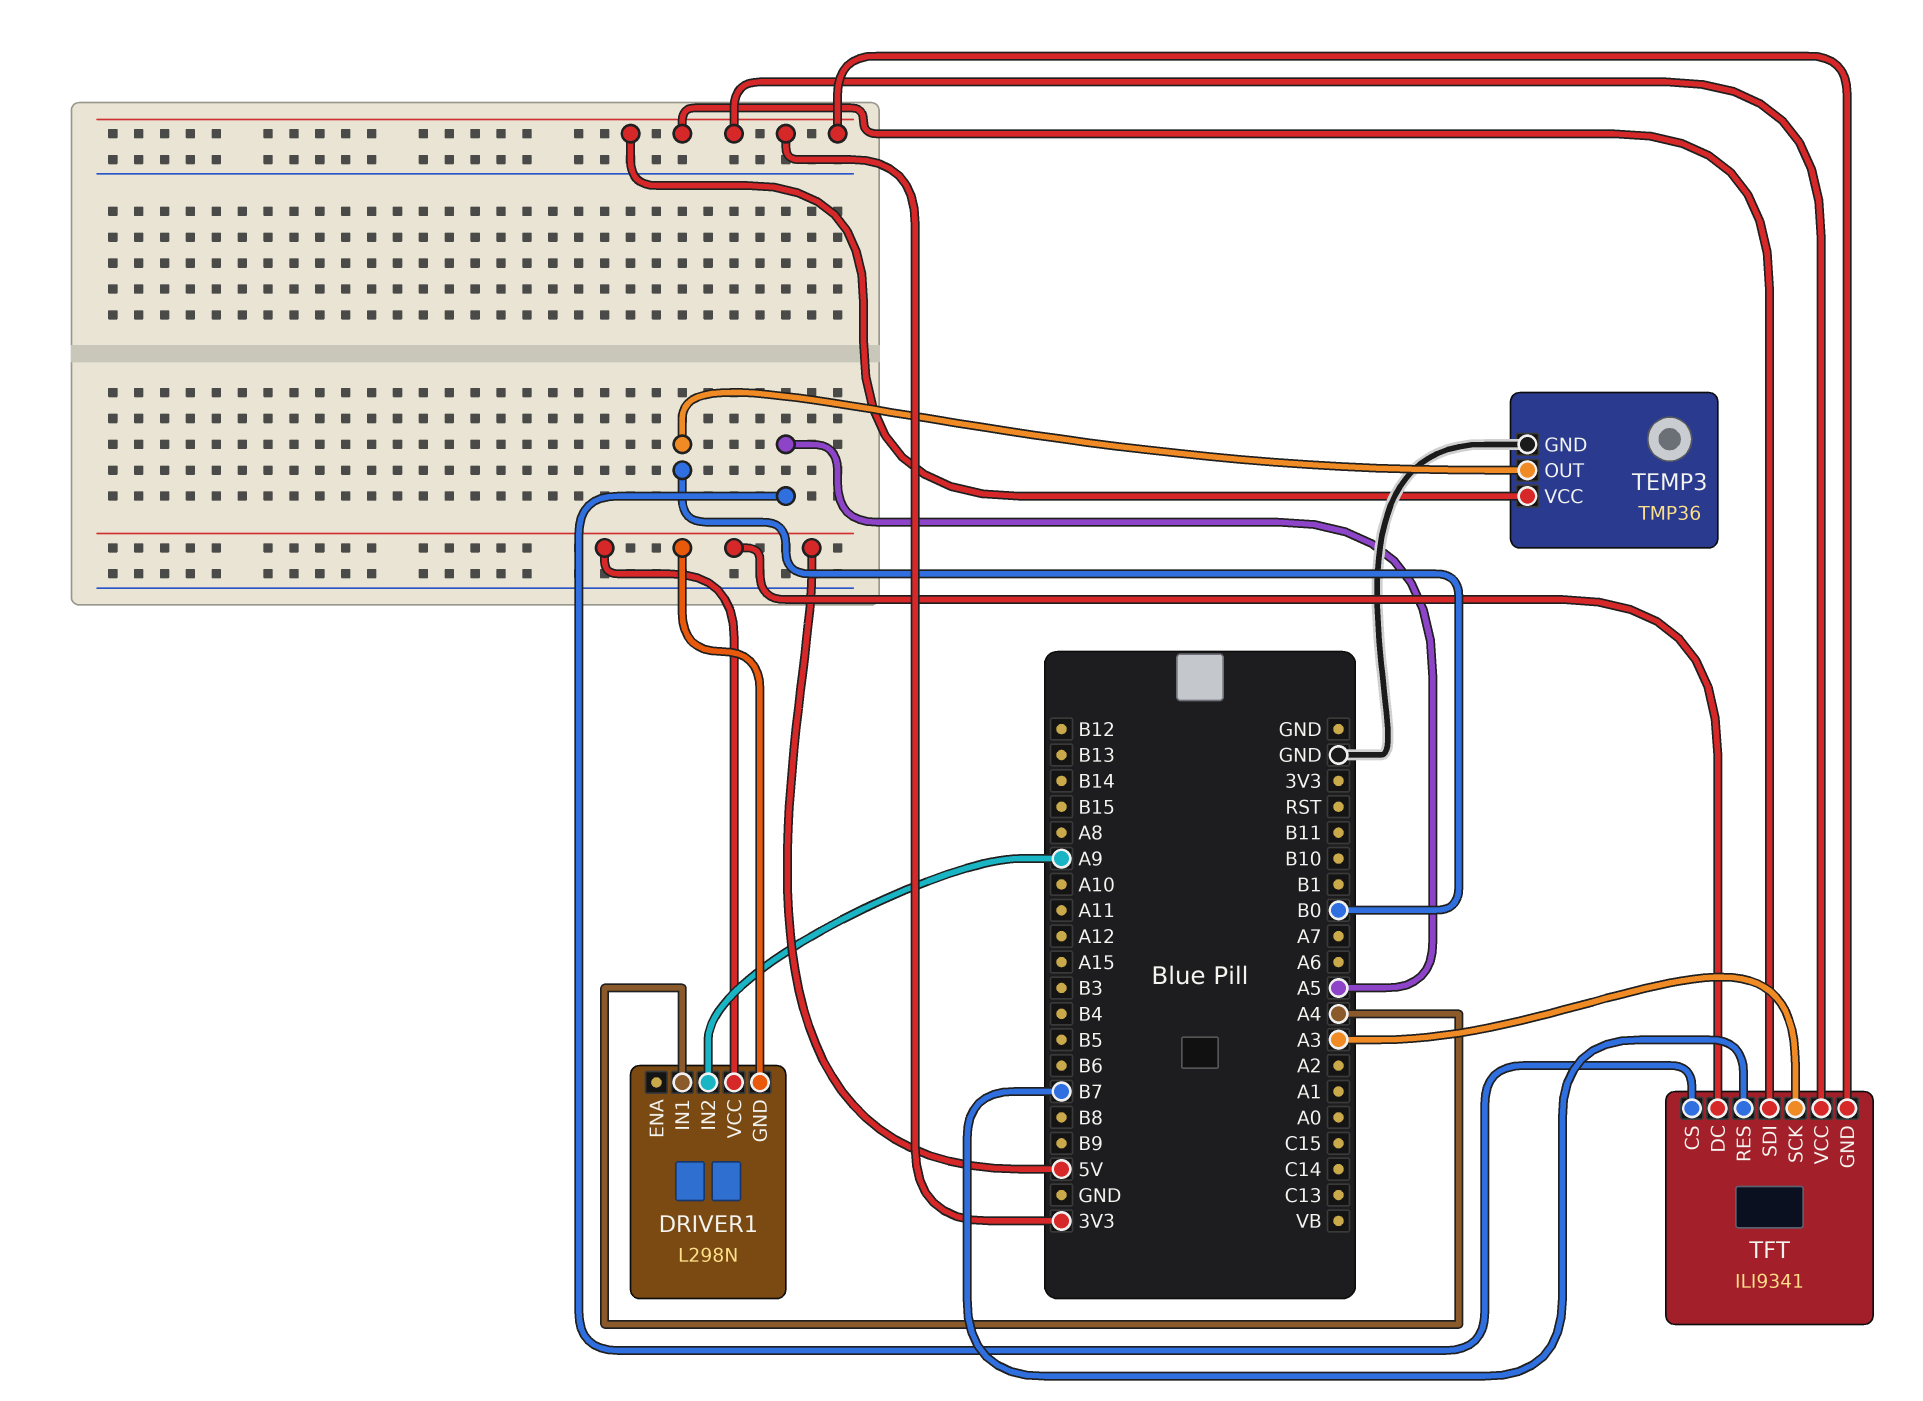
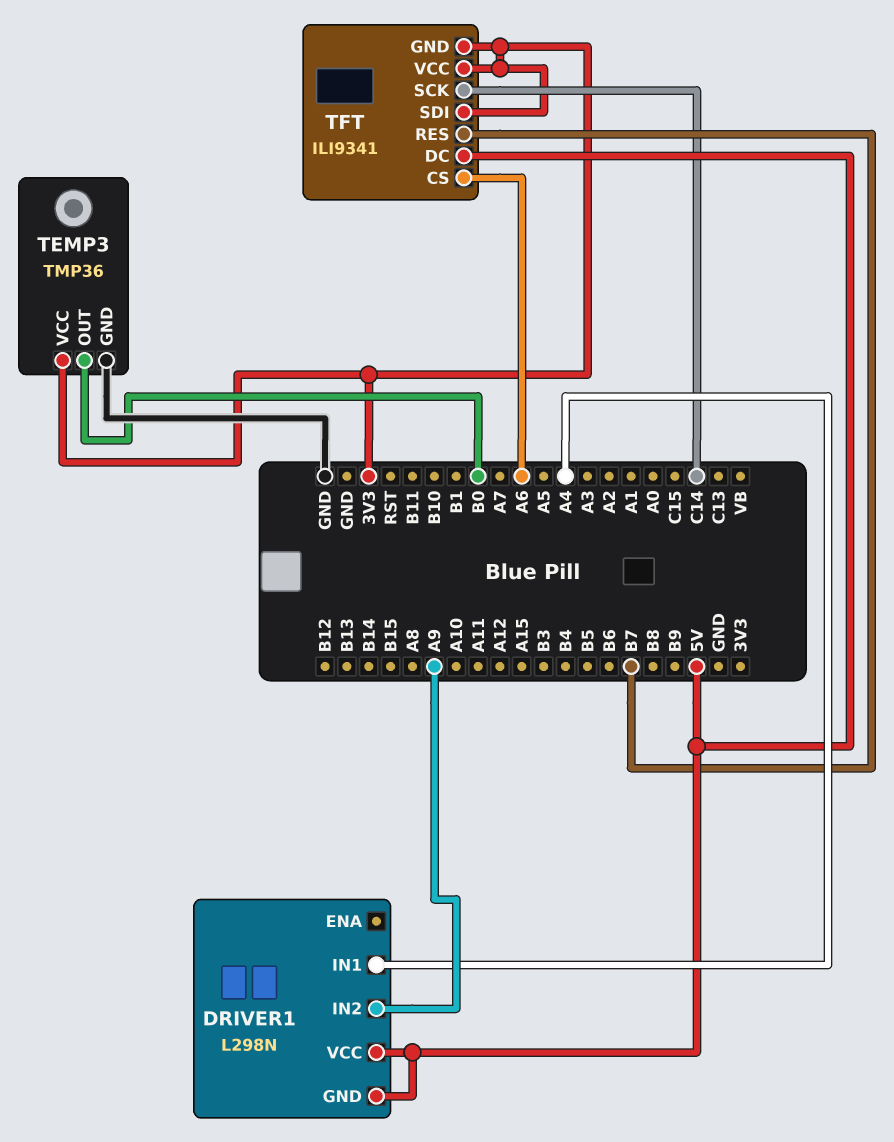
TFT pin CS: A5 -> A6
TFT pin SCK: A3 -> C14

